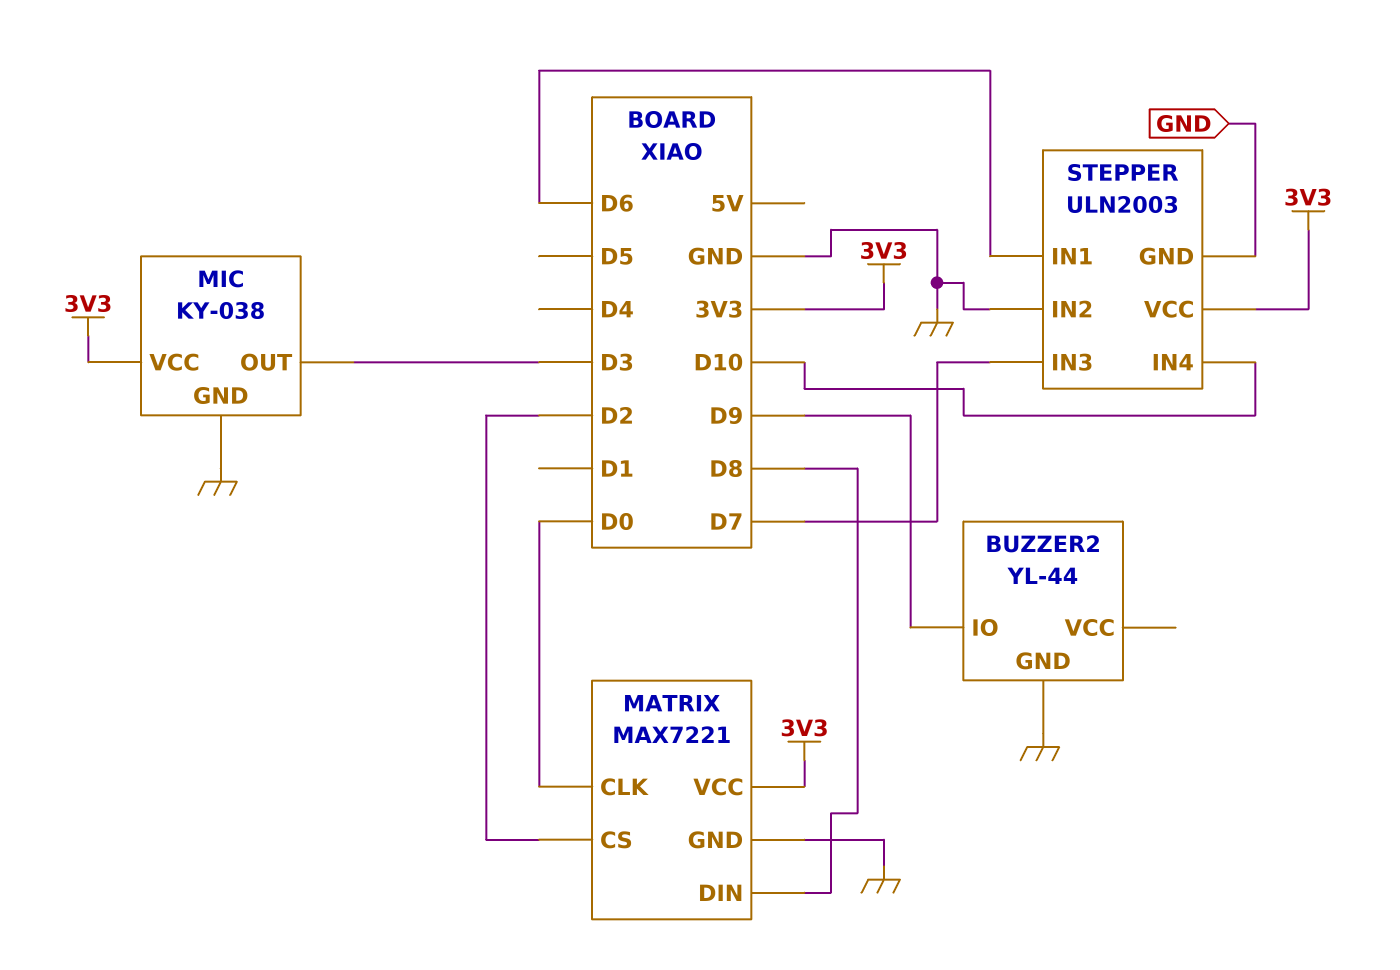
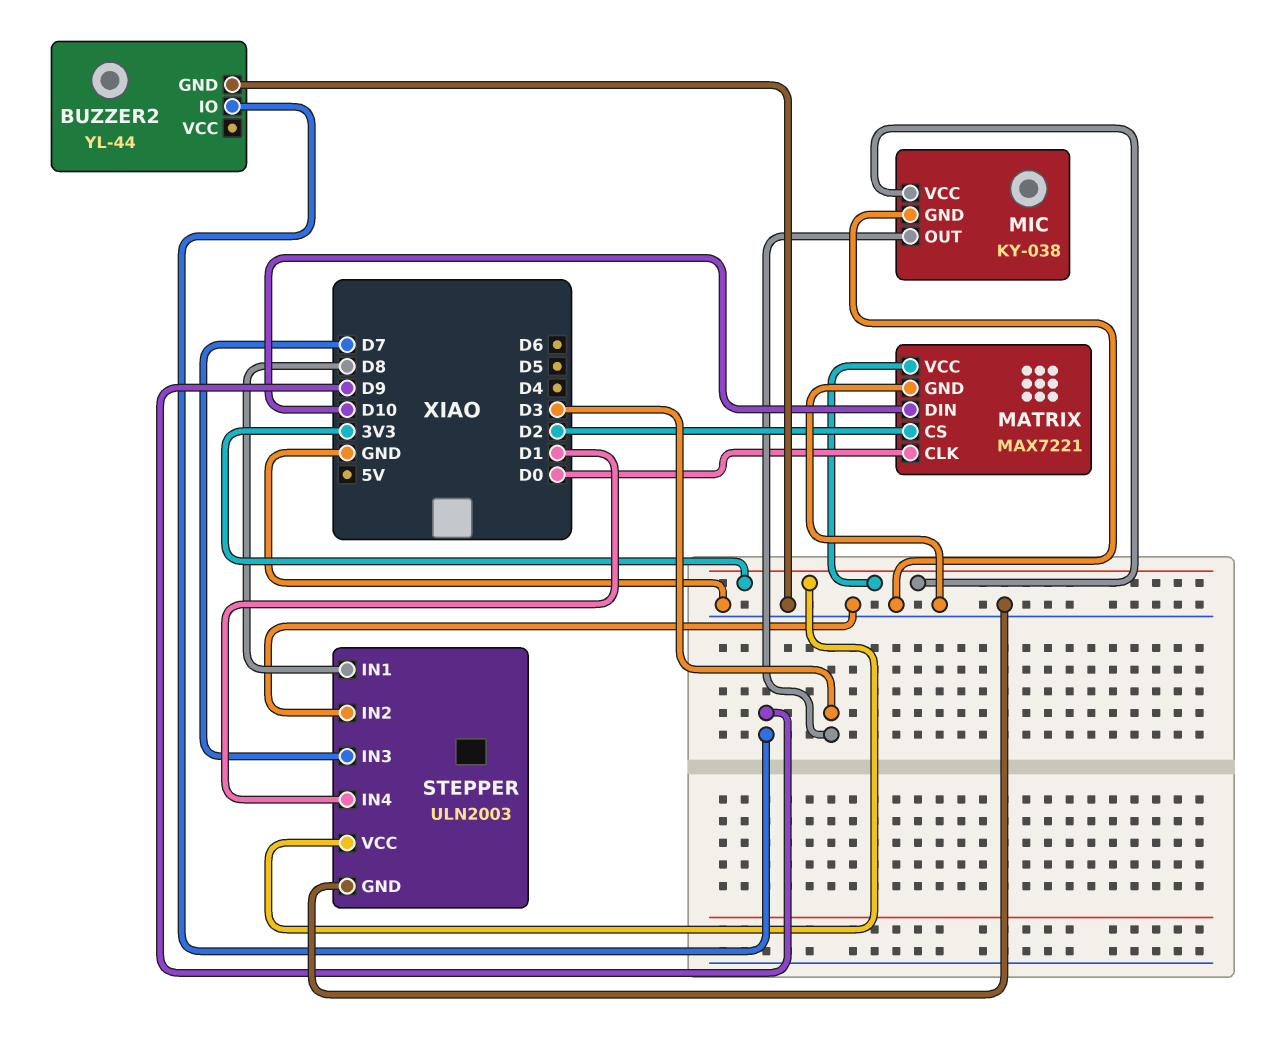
MATRIX pin DIN: D8 -> D10
STEPPER pin IN1: D6 -> D8
STEPPER pin IN4: D10 -> D1

